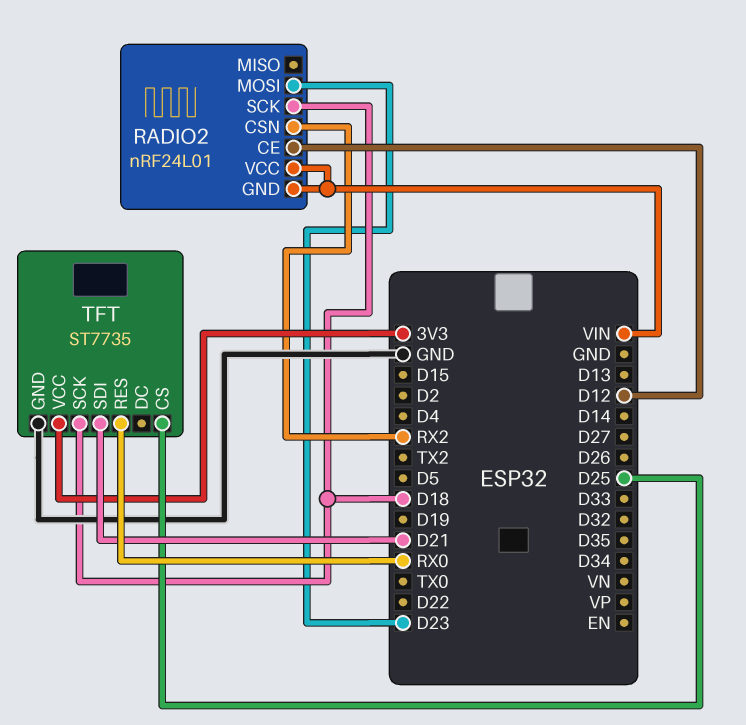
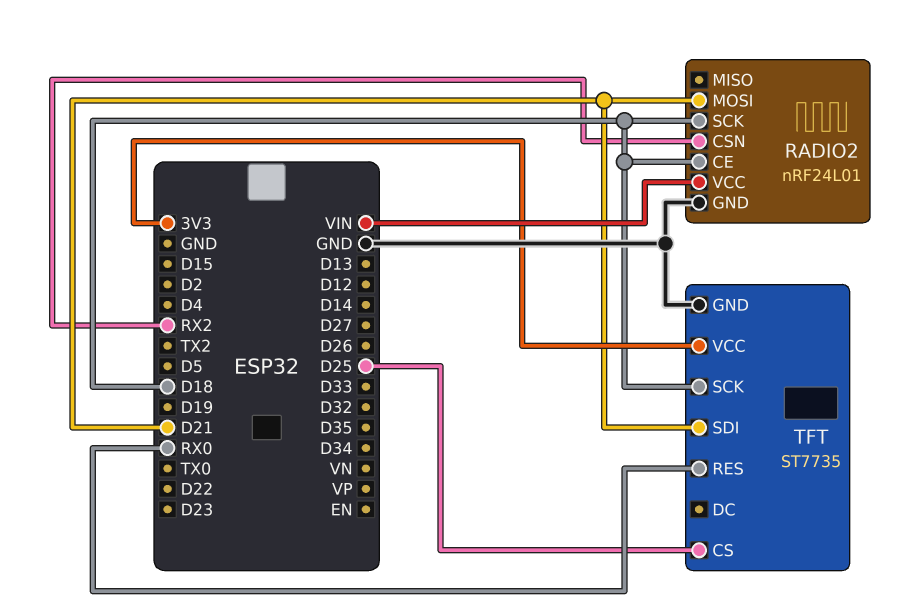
RADIO2 pin CE: D12 -> D18
RADIO2 pin GND: VIN -> GND
RADIO2 pin MOSI: D23 -> D21

